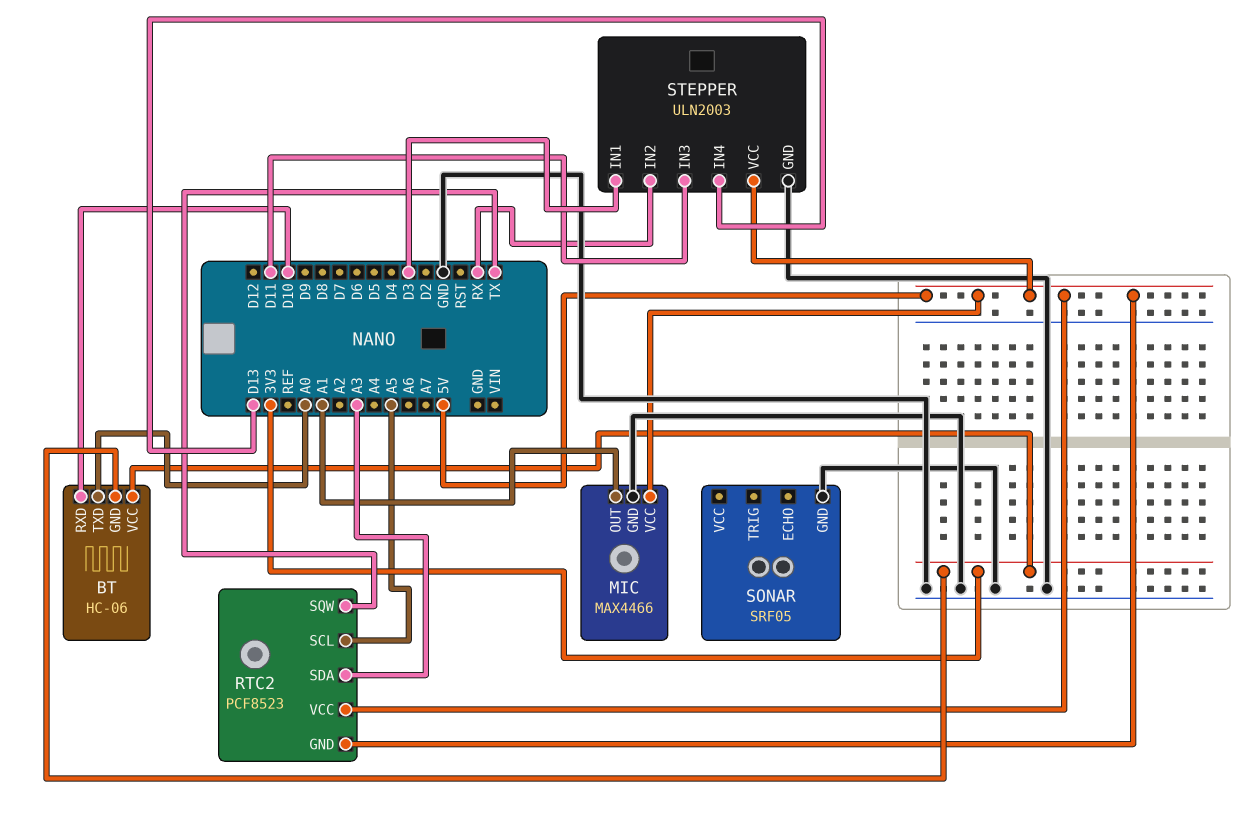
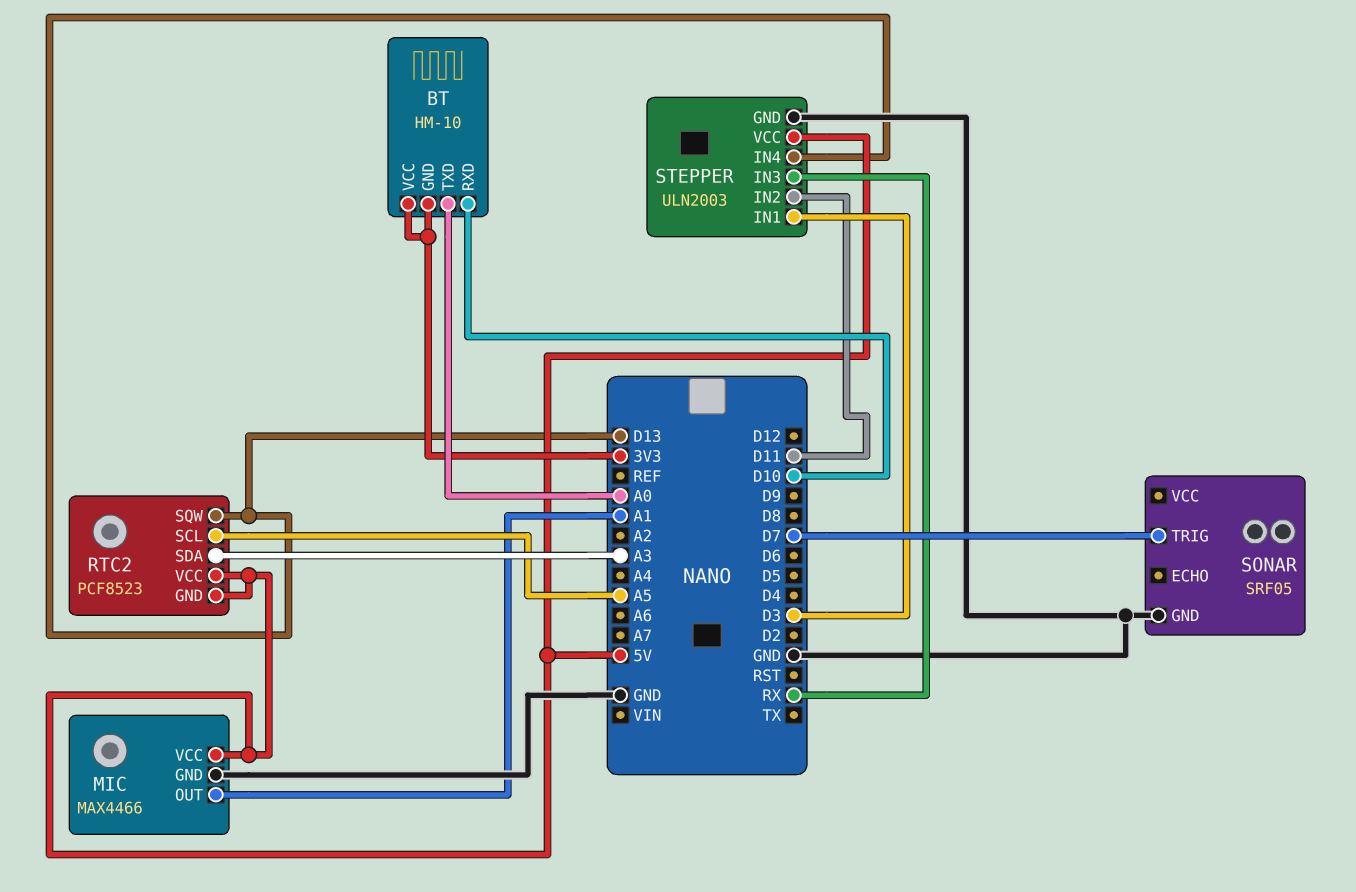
BT: HC-06 -> HM-10
RTC2 pin SQW: TX -> D13
SONAR pin TRIG: none -> D7
STEPPER pin IN2: RX -> D11
STEPPER pin IN3: D11 -> RX

